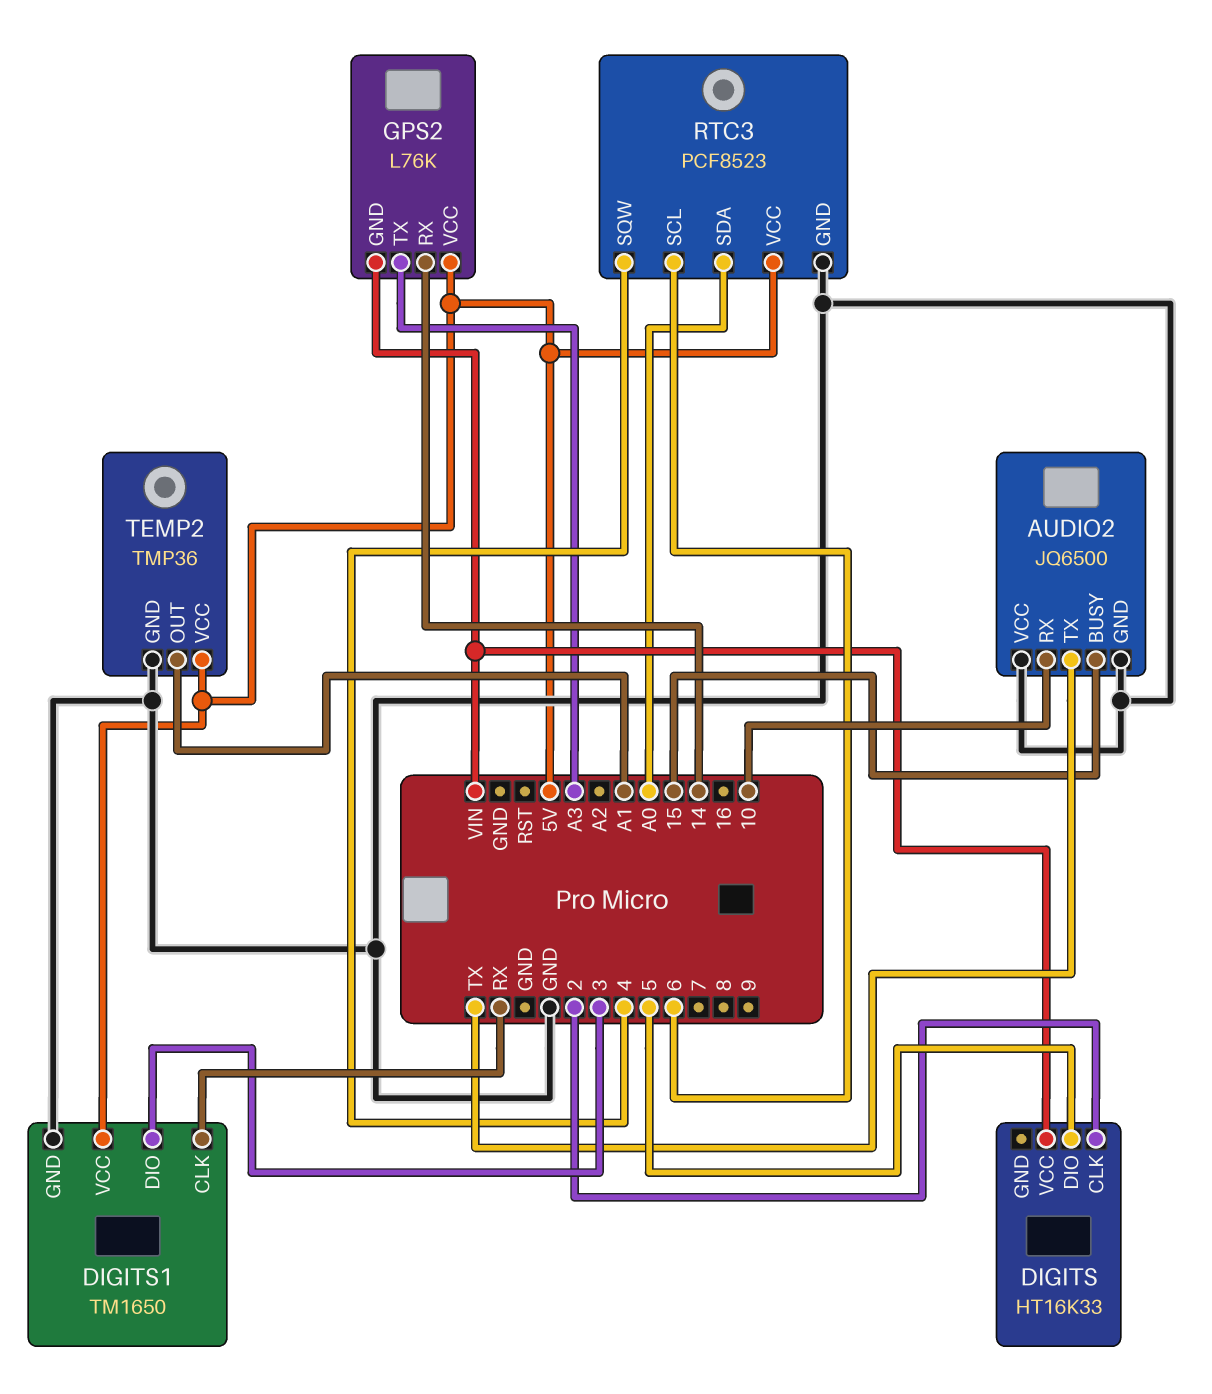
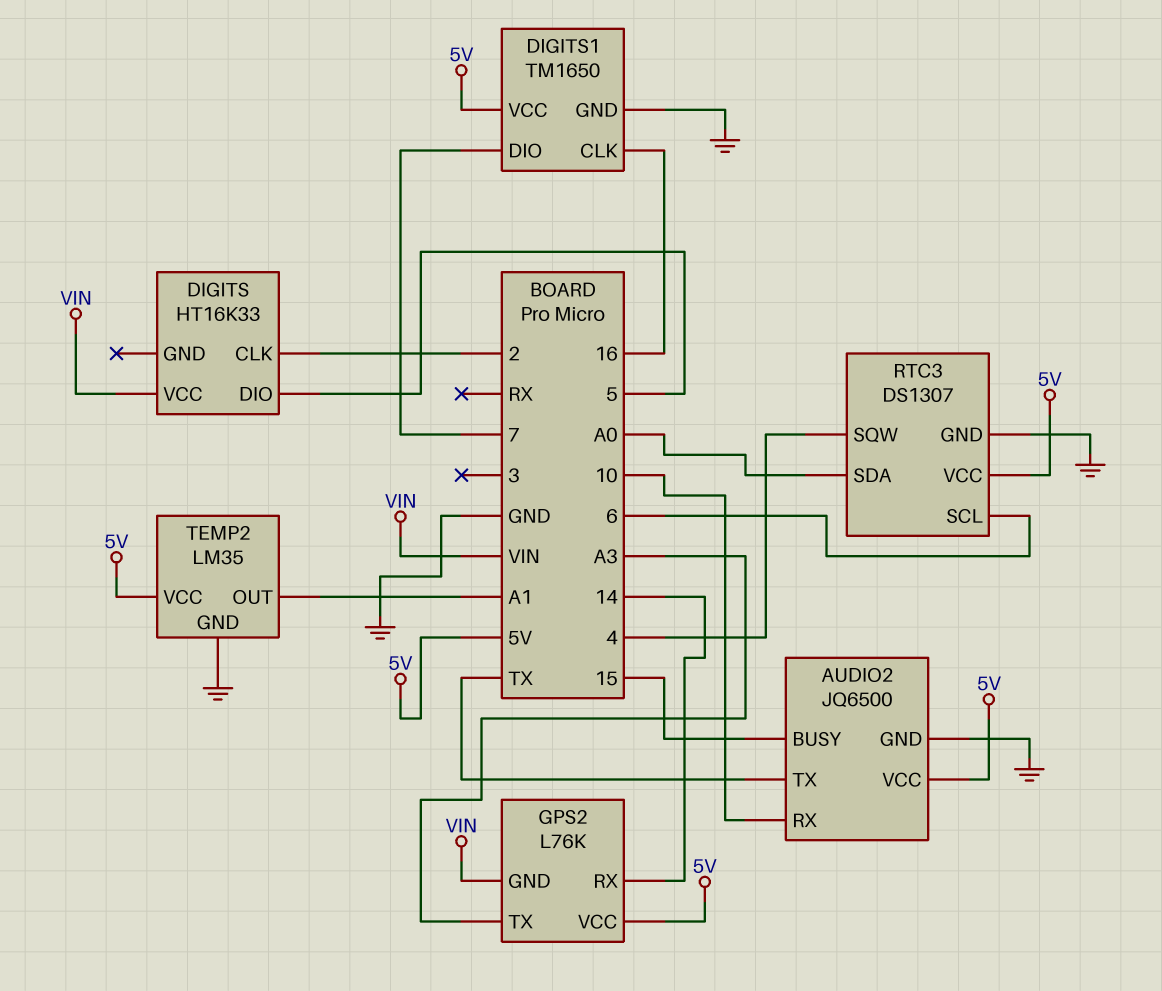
AUDIO2 pin VCC: GND -> 5V
DIGITS1 pin CLK: RX -> 16
DIGITS1 pin DIO: 3 -> 7
RTC3: PCF8523 -> DS1307
TEMP2: TMP36 -> LM35

